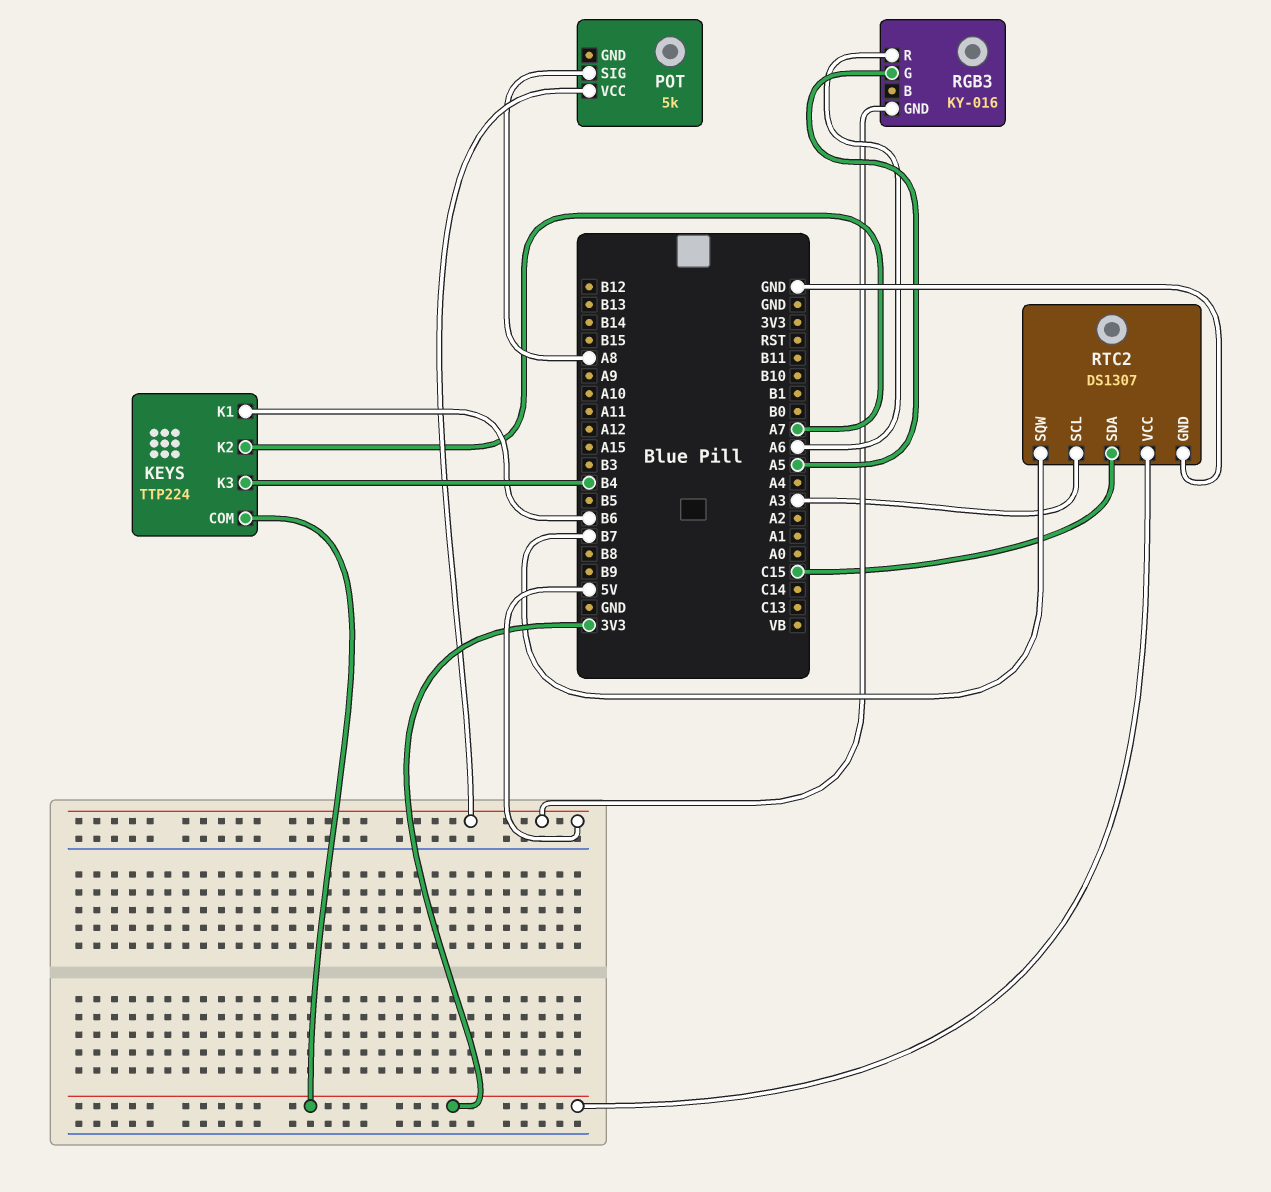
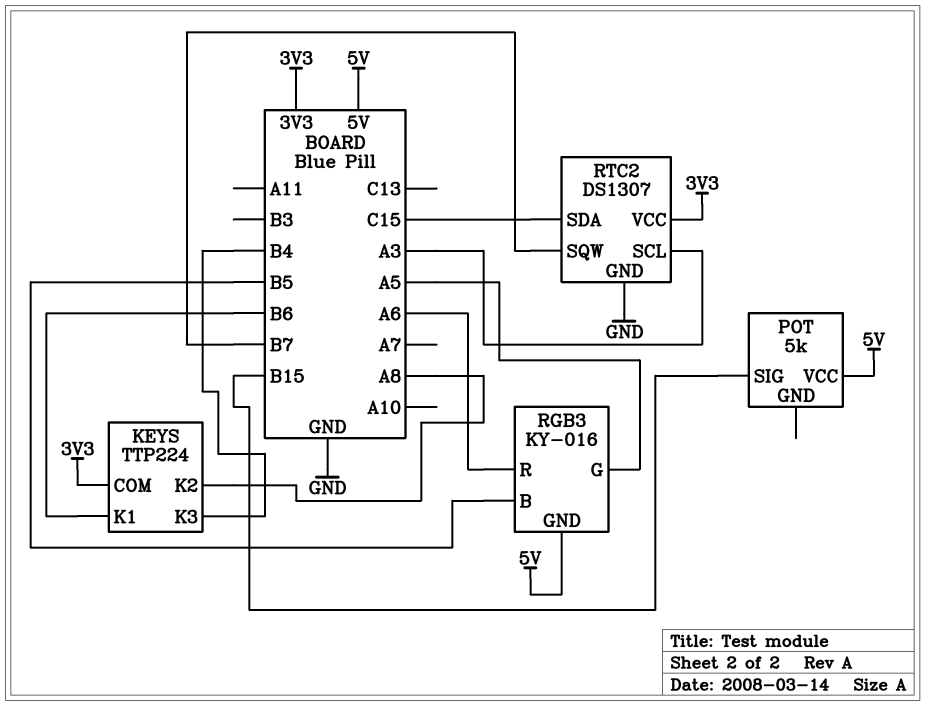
KEYS pin K2: A7 -> A8
POT pin SIG: A8 -> B15
RGB3 pin B: none -> B5

